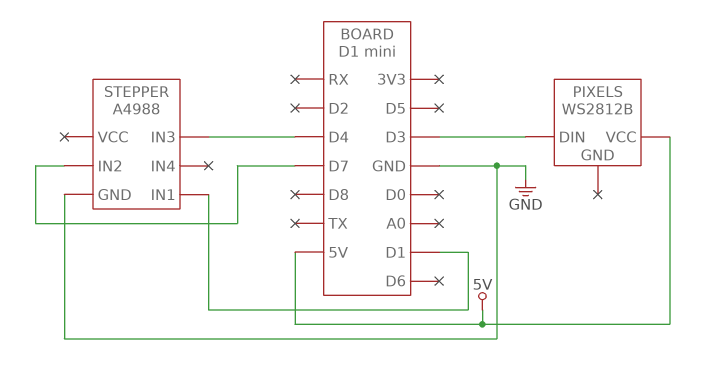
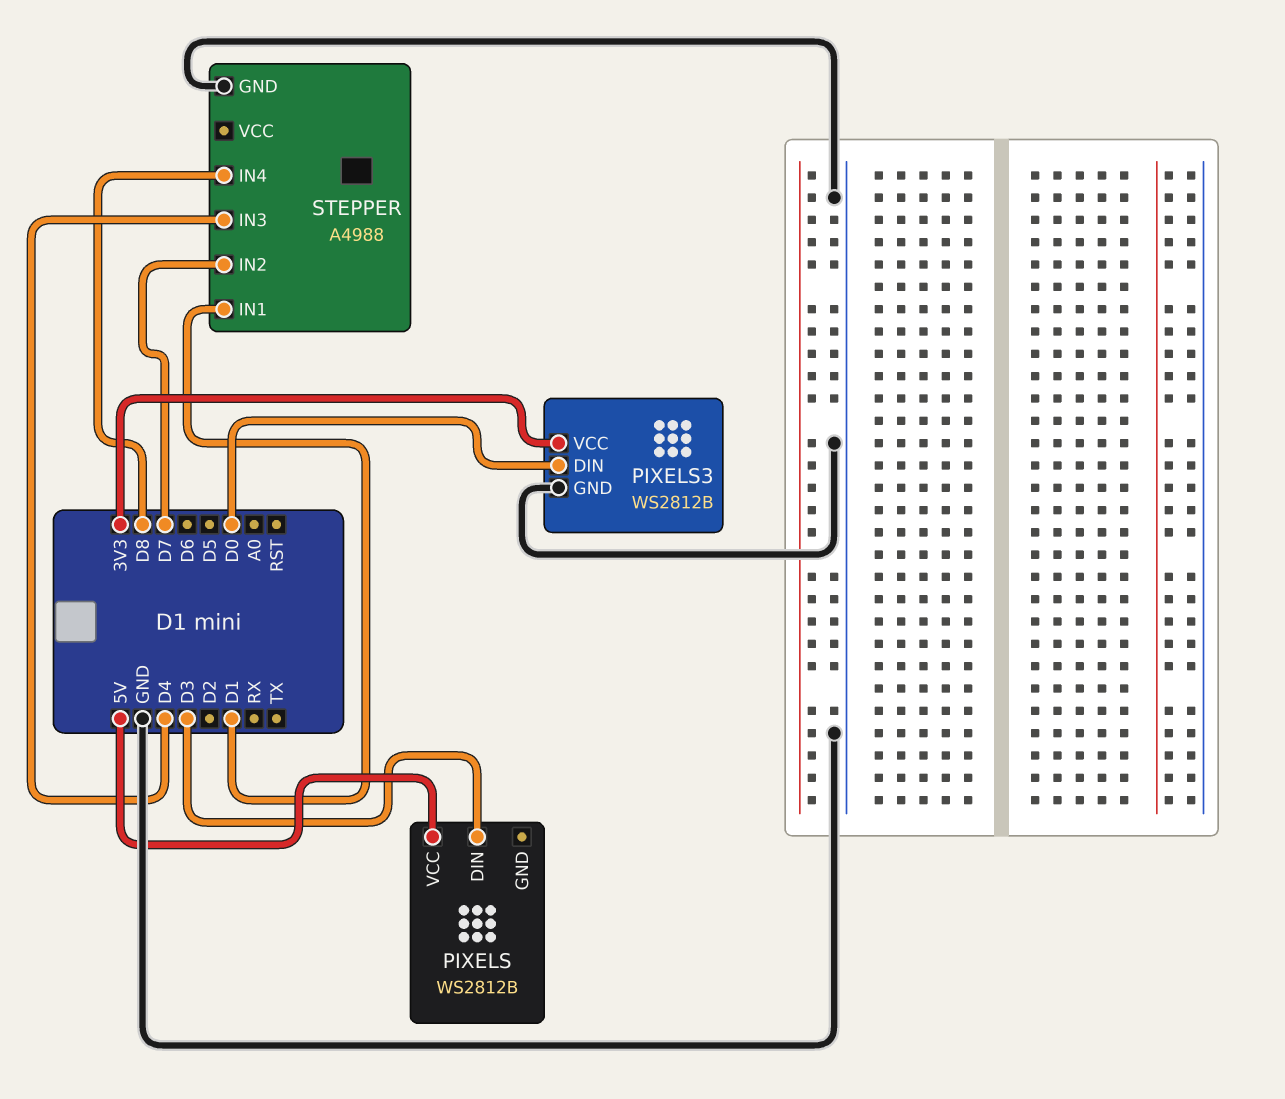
PIXELS3: none -> WS2812B
PIXELS3 pin DIN: none -> D0
PIXELS3 pin GND: none -> GND
PIXELS3 pin VCC: none -> 3V3
STEPPER pin IN4: none -> D8

